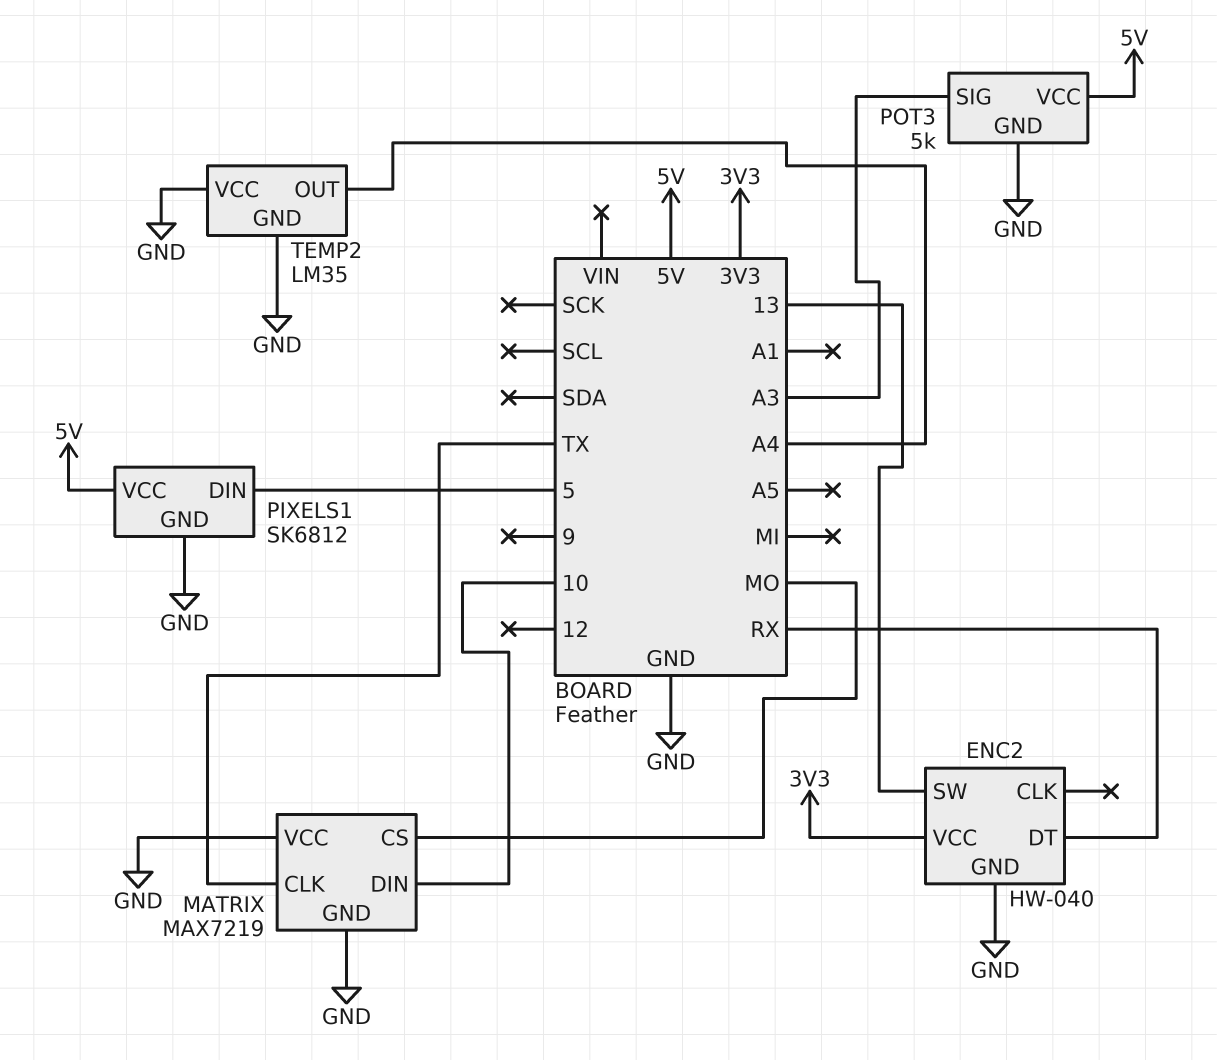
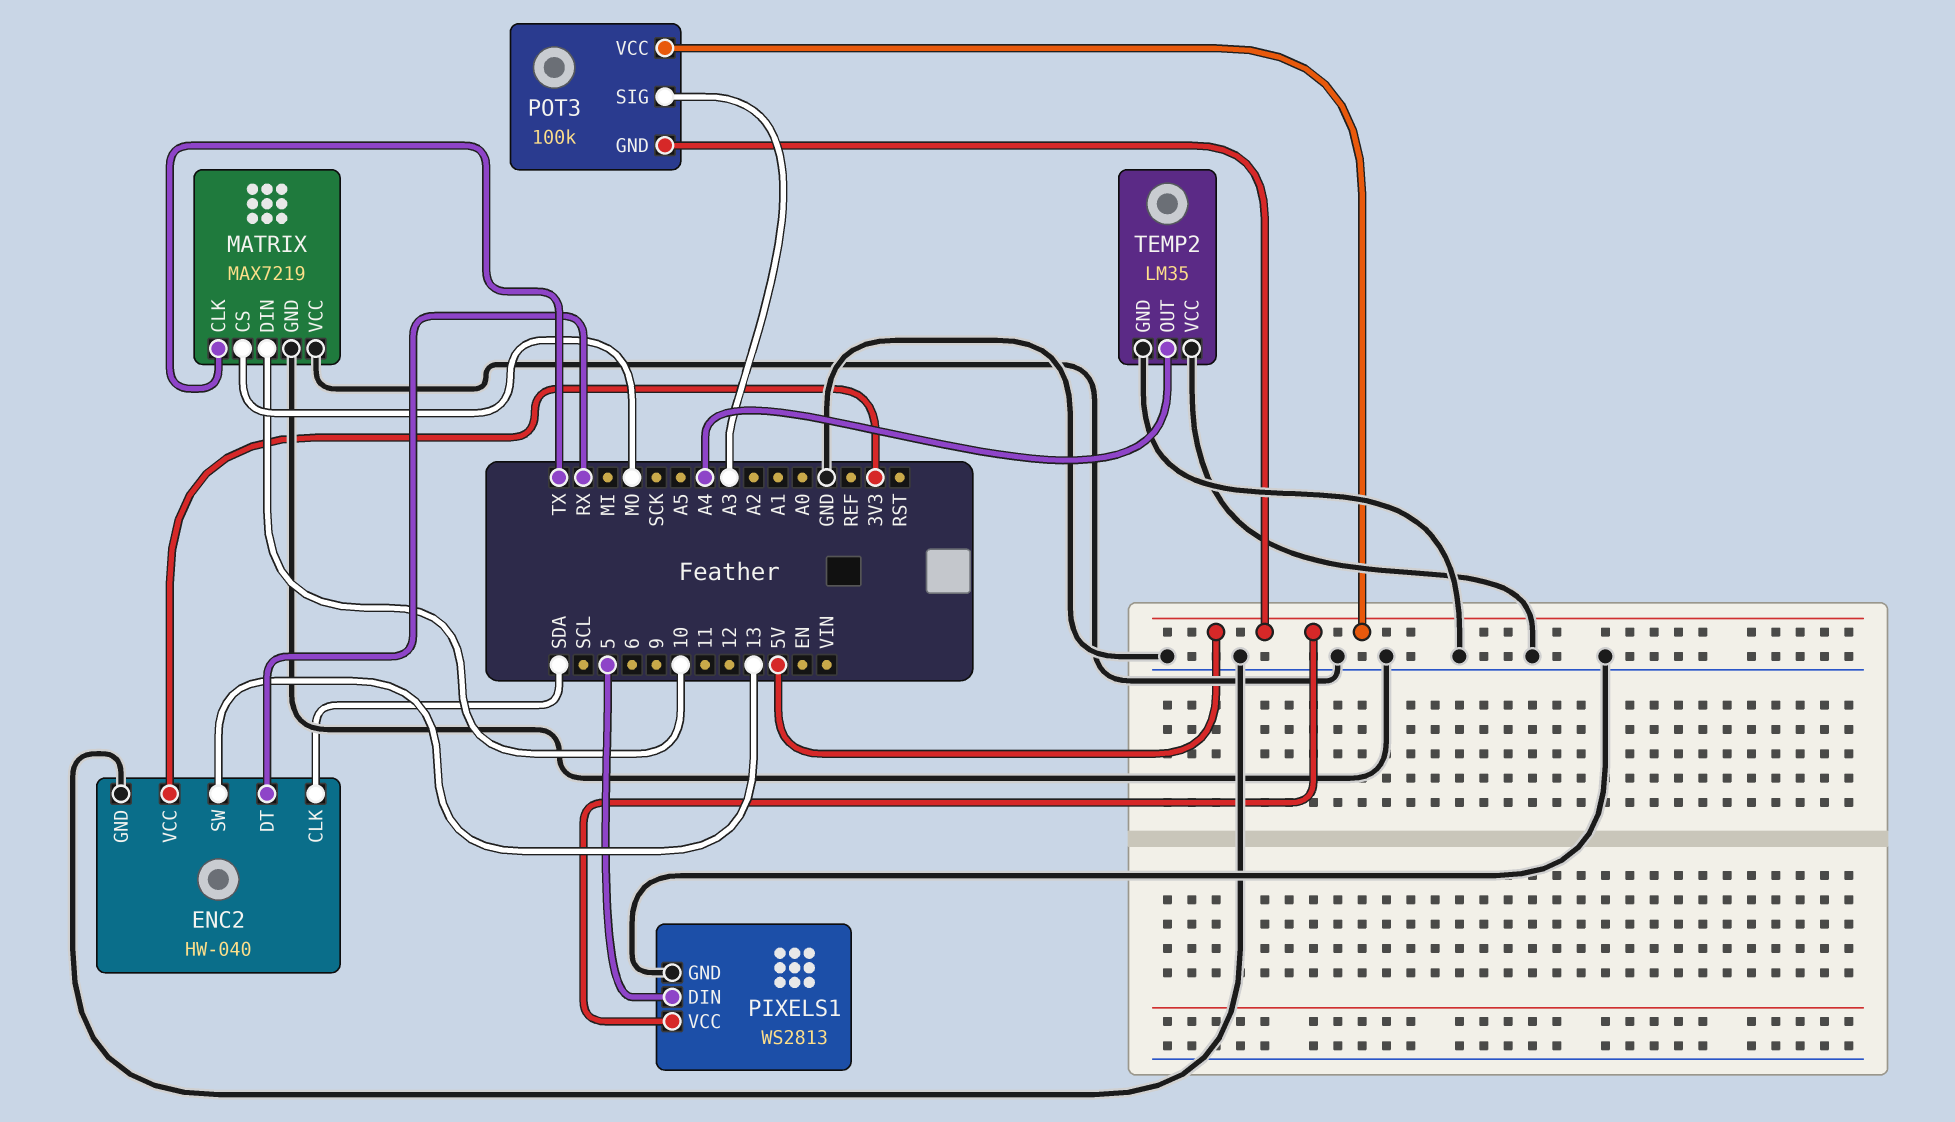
ENC2 pin CLK: none -> SDA
PIXELS1: SK6812 -> WS2813
POT3: 5k -> 100k
POT3 pin GND: GND -> 5V

